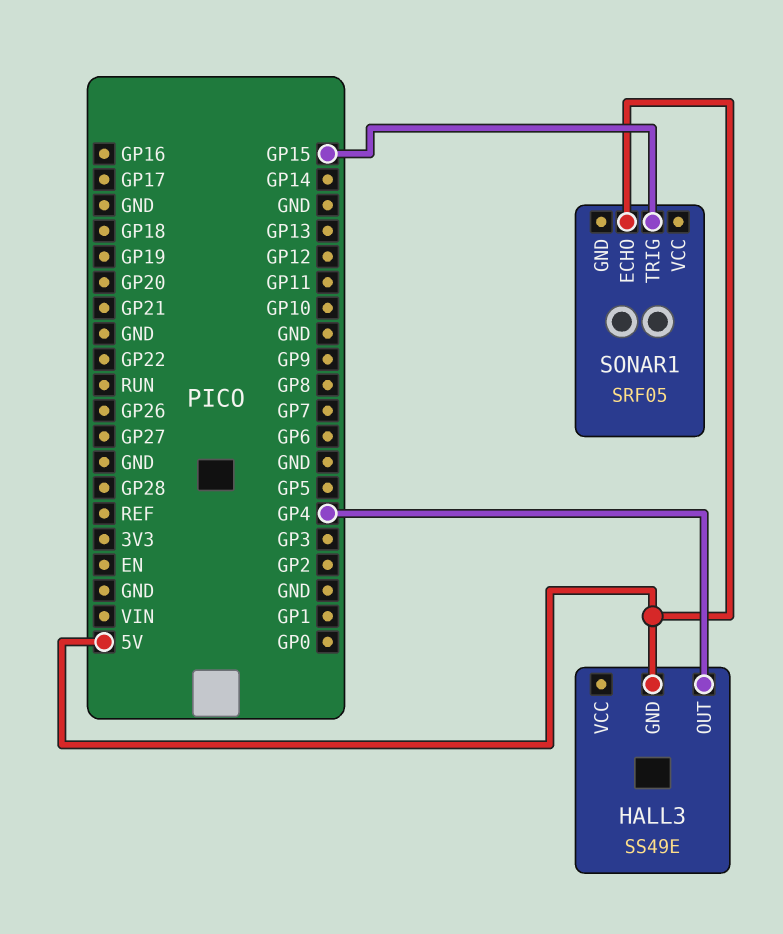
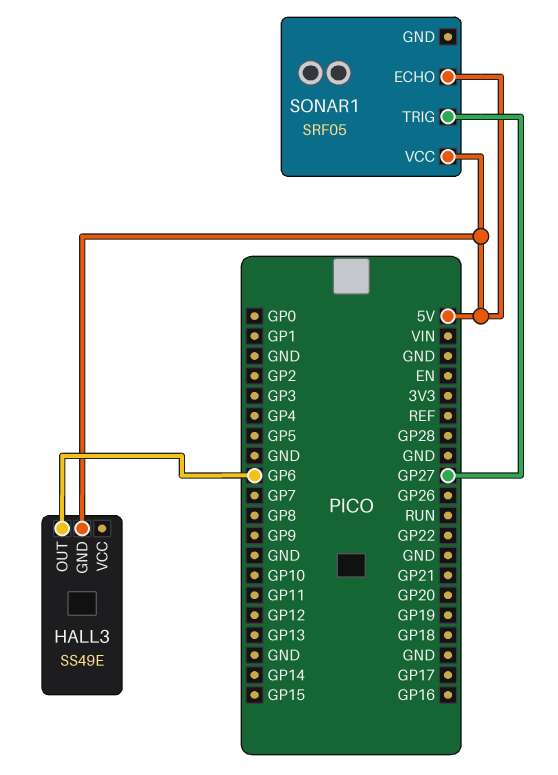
HALL3 pin OUT: GP4 -> GP6
SONAR1 pin TRIG: GP15 -> GP27
SONAR1 pin VCC: none -> 5V

